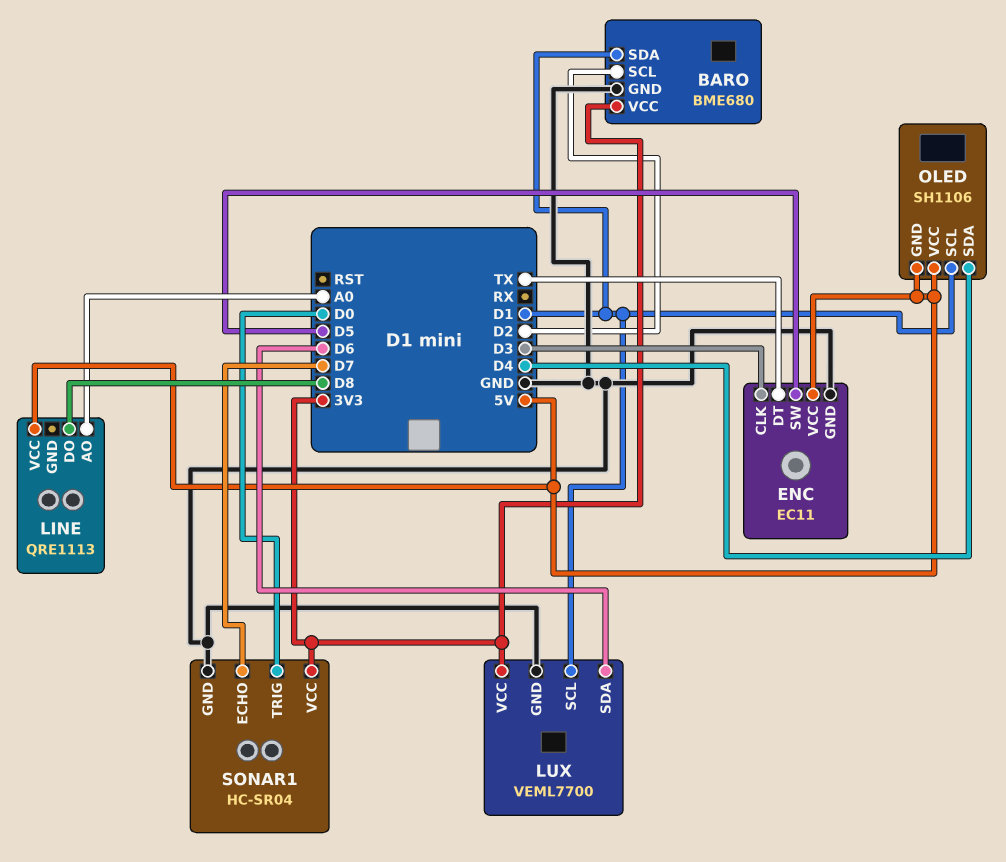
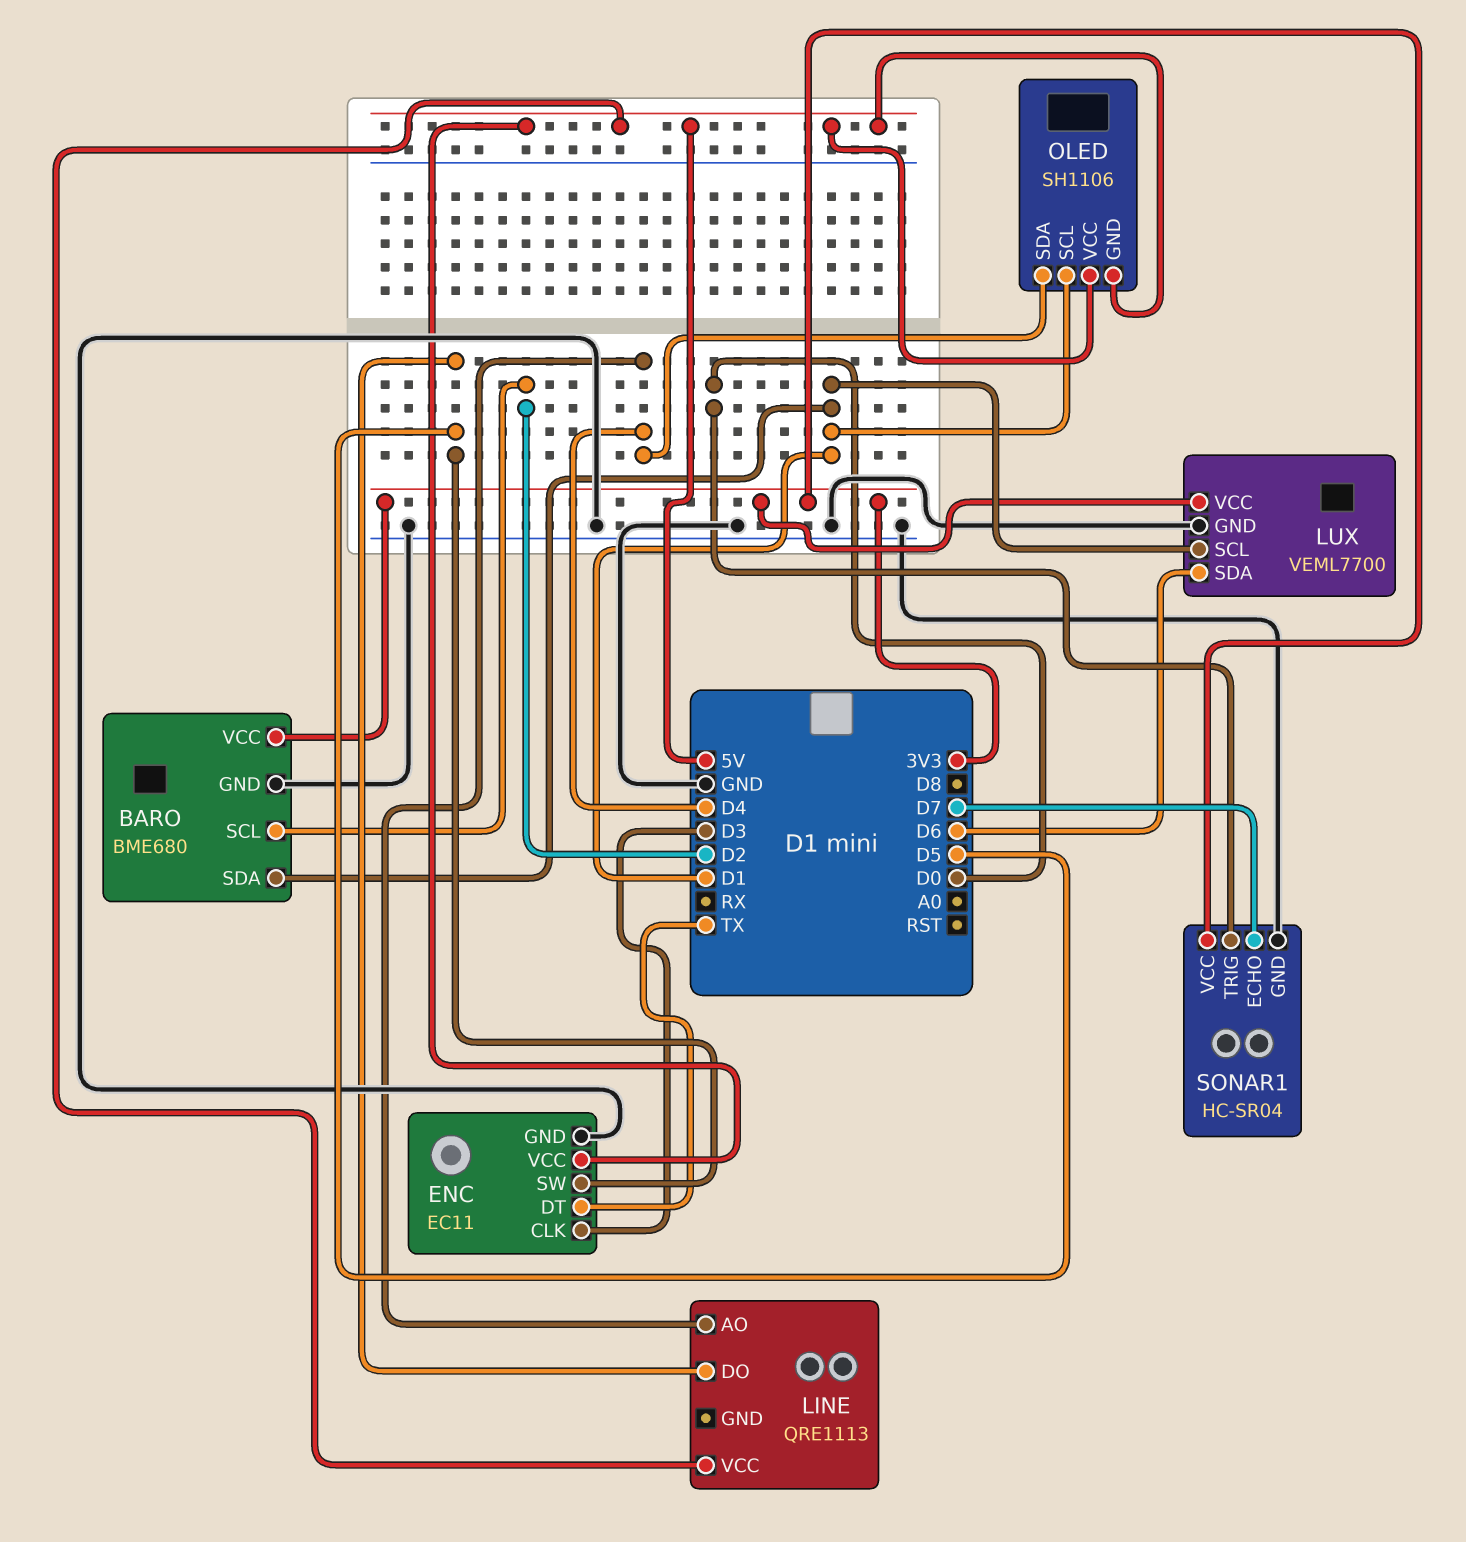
LINE pin AO: A0 -> D4
LINE pin DO: D8 -> D5

